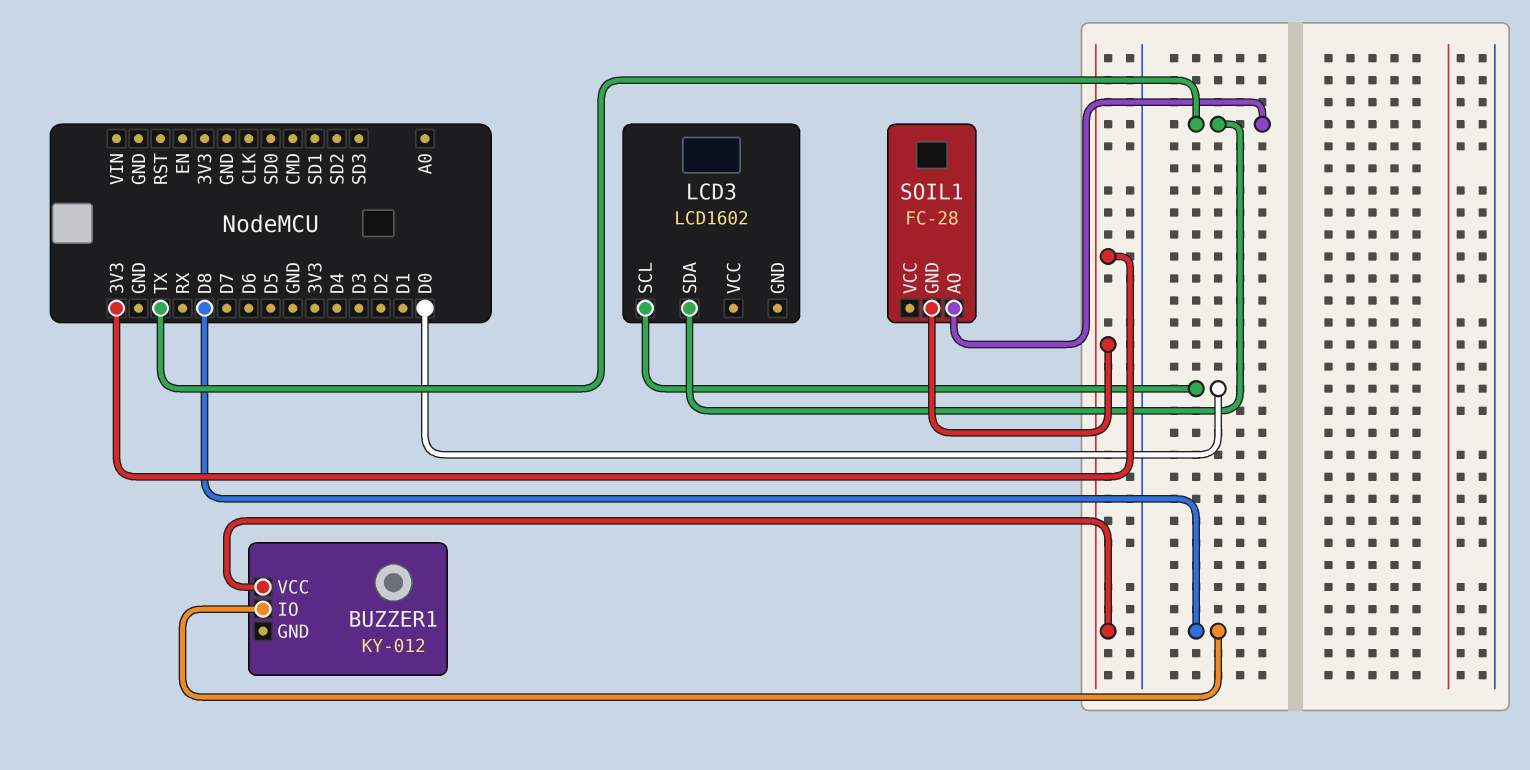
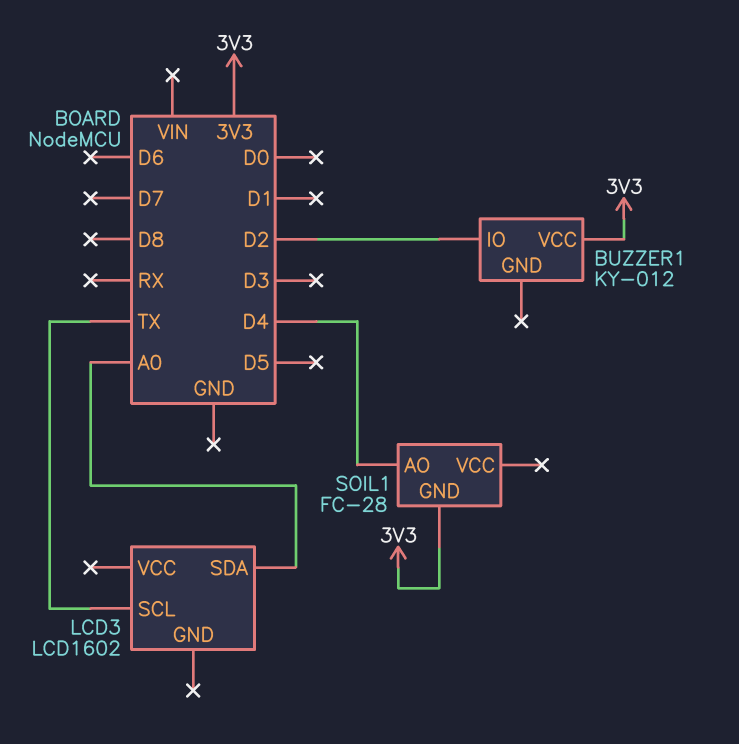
BUZZER1 pin IO: D8 -> D2
LCD3 pin SCL: D0 -> TX
LCD3 pin SDA: TX -> A0
SOIL1 pin AO: TX -> D4

